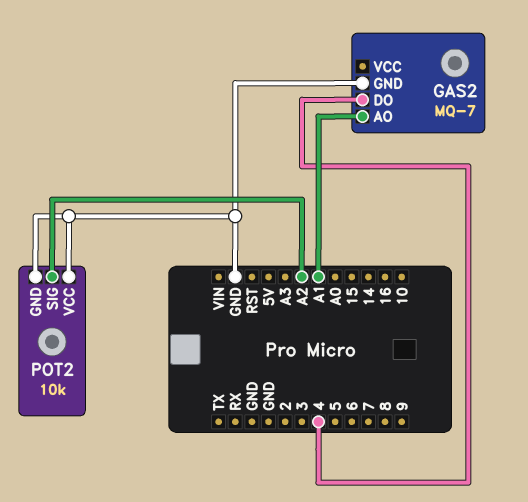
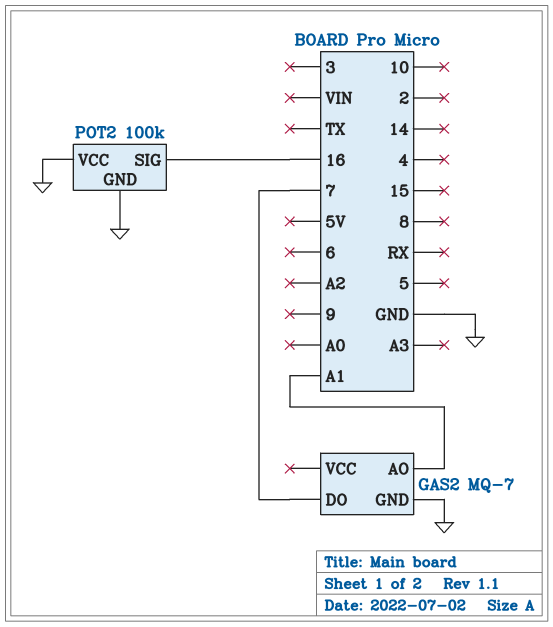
GAS2 pin DO: 4 -> 7
POT2: 10k -> 100k
POT2 pin SIG: A2 -> 16

